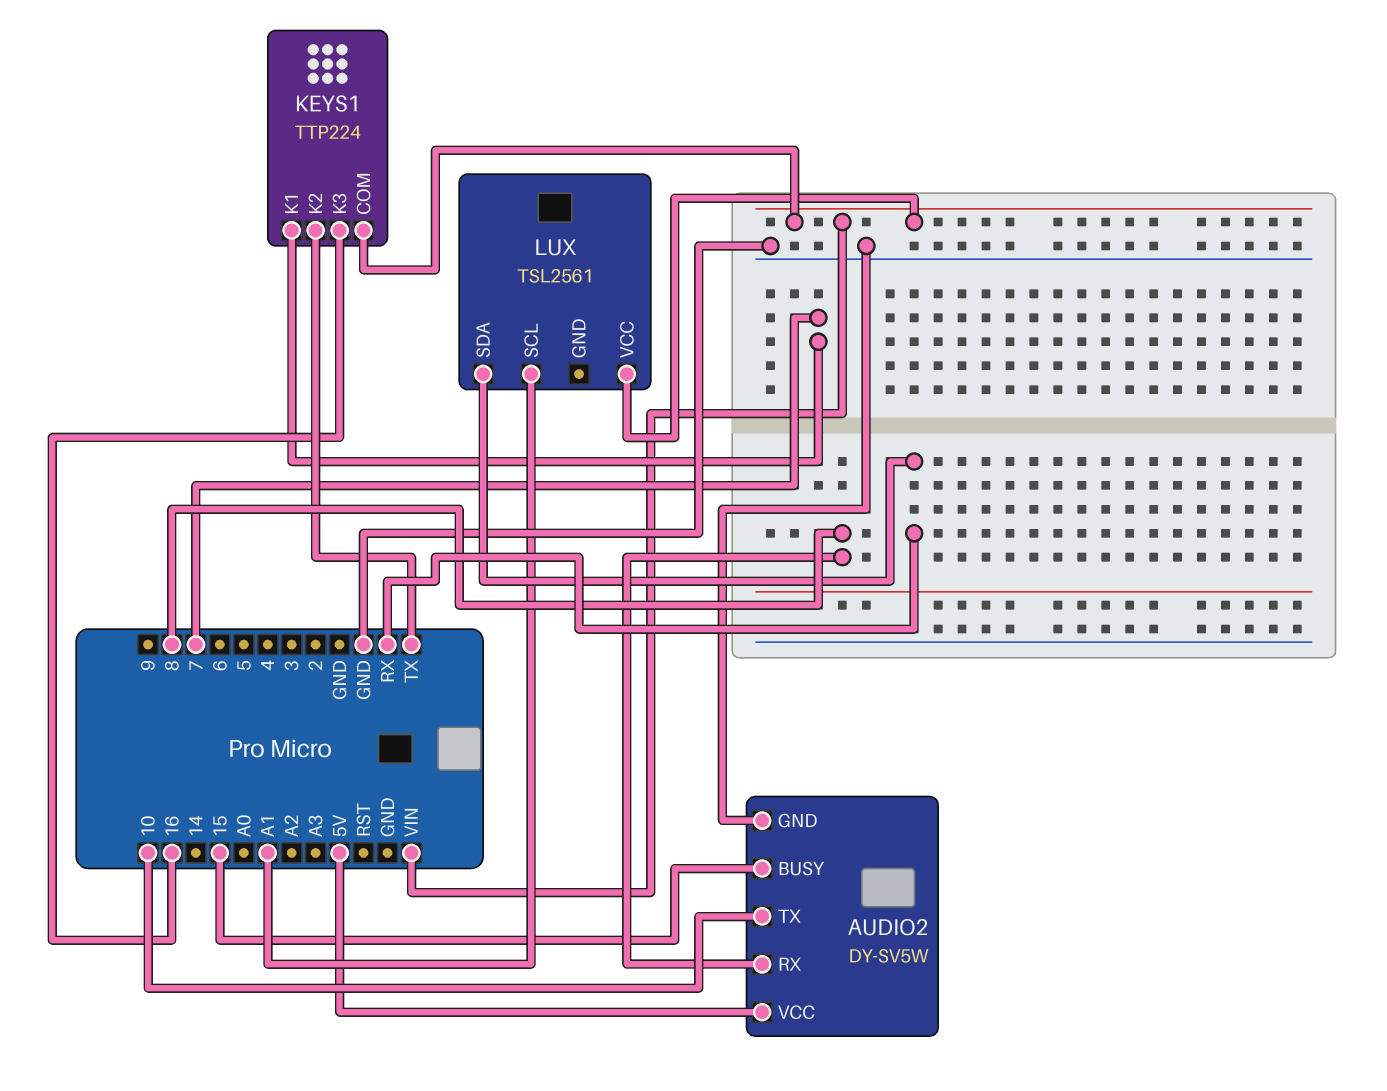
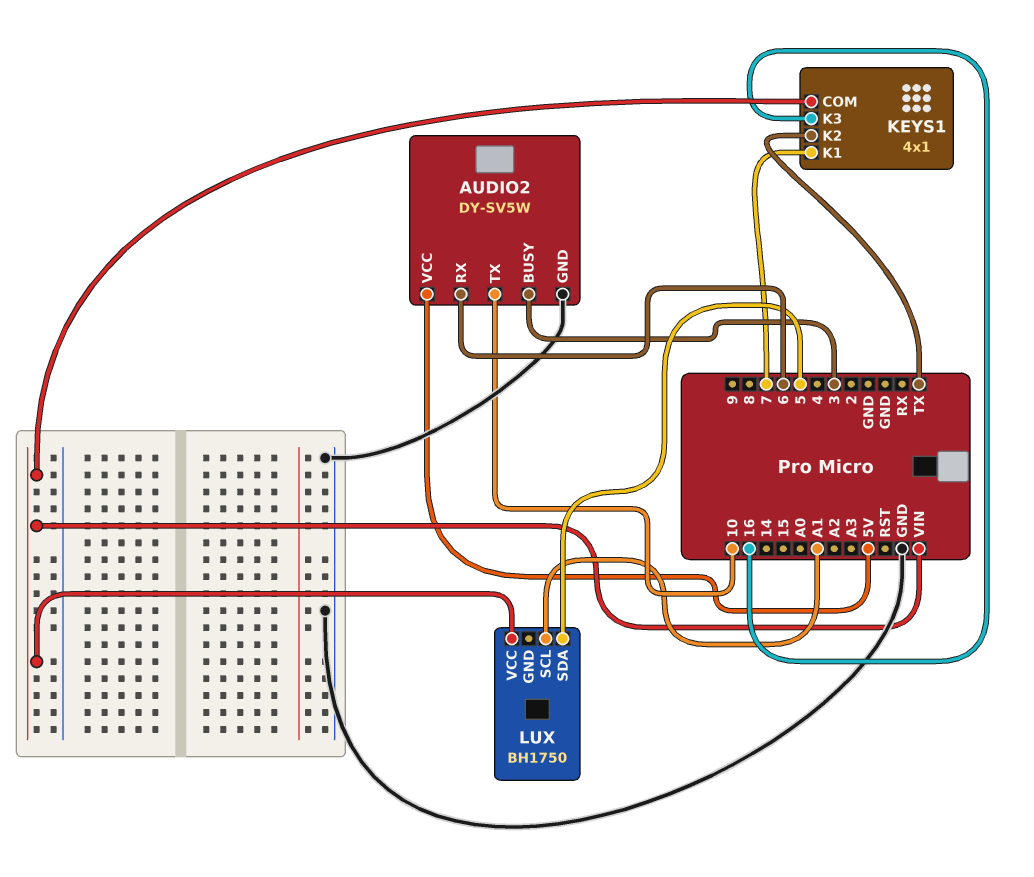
AUDIO2 pin BUSY: 15 -> 3
AUDIO2 pin RX: 8 -> 6
KEYS1: TTP224 -> 4x1
LUX: TSL2561 -> BH1750
LUX pin SDA: RX -> 5

